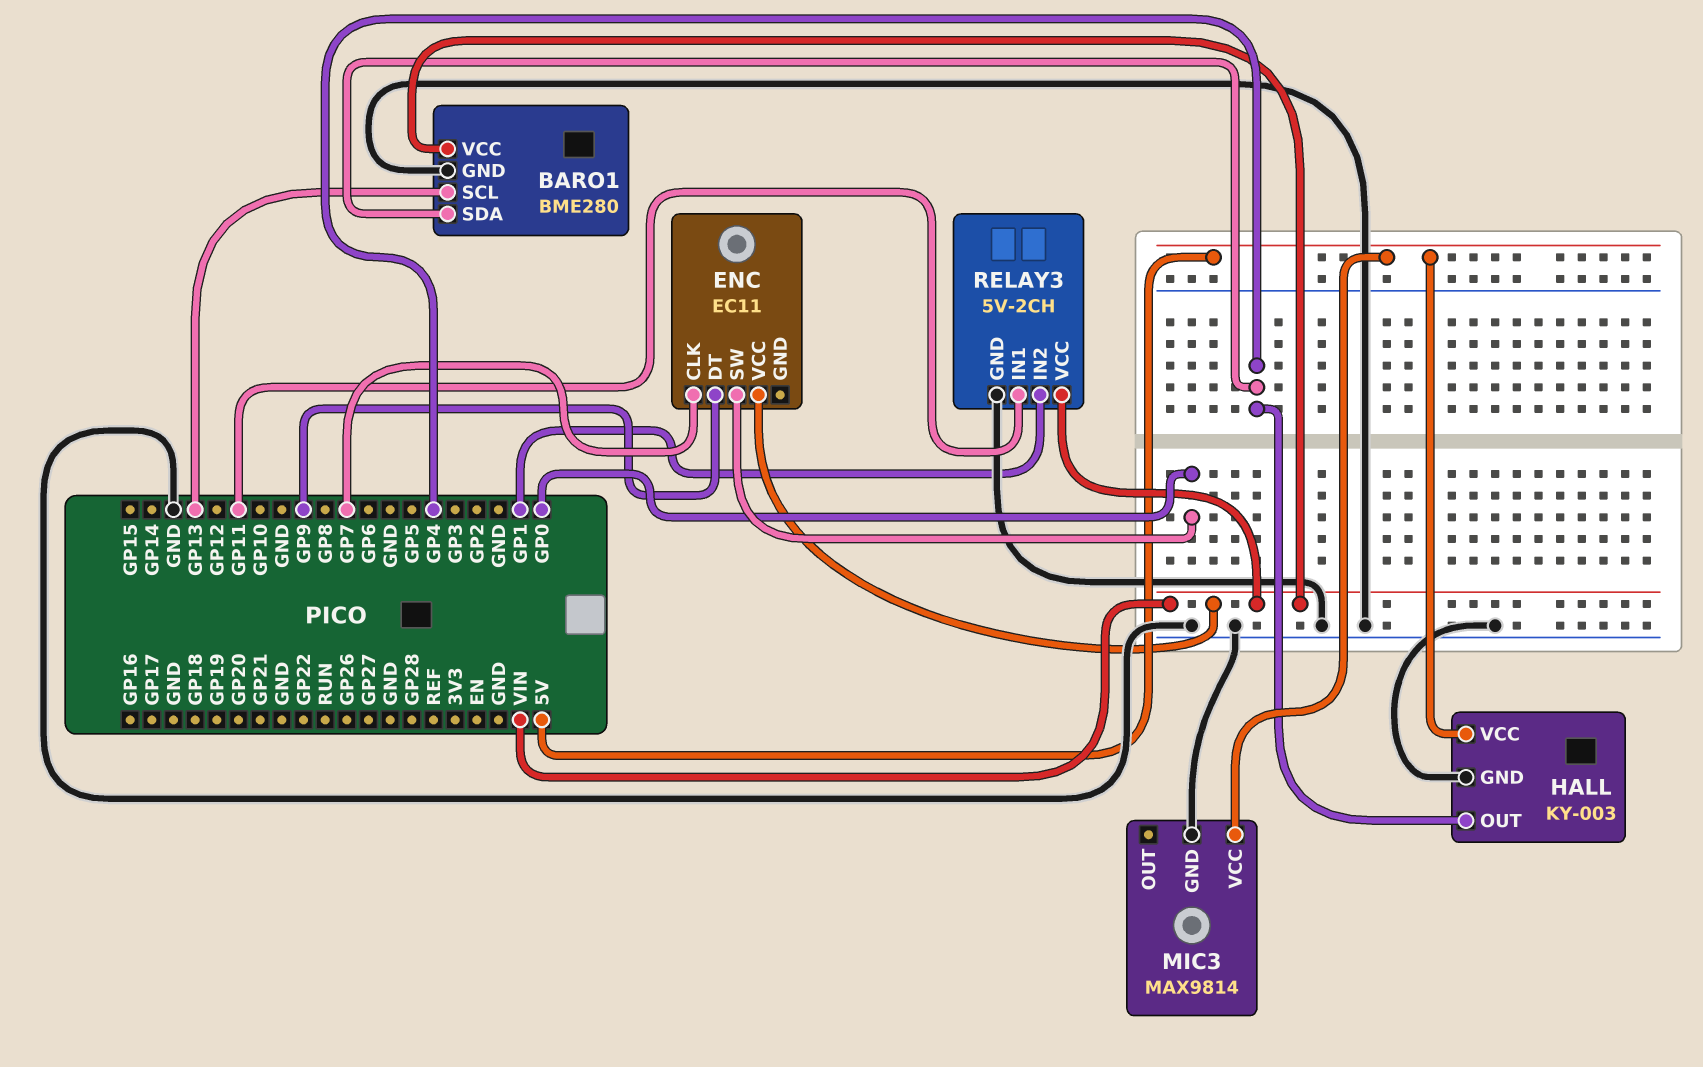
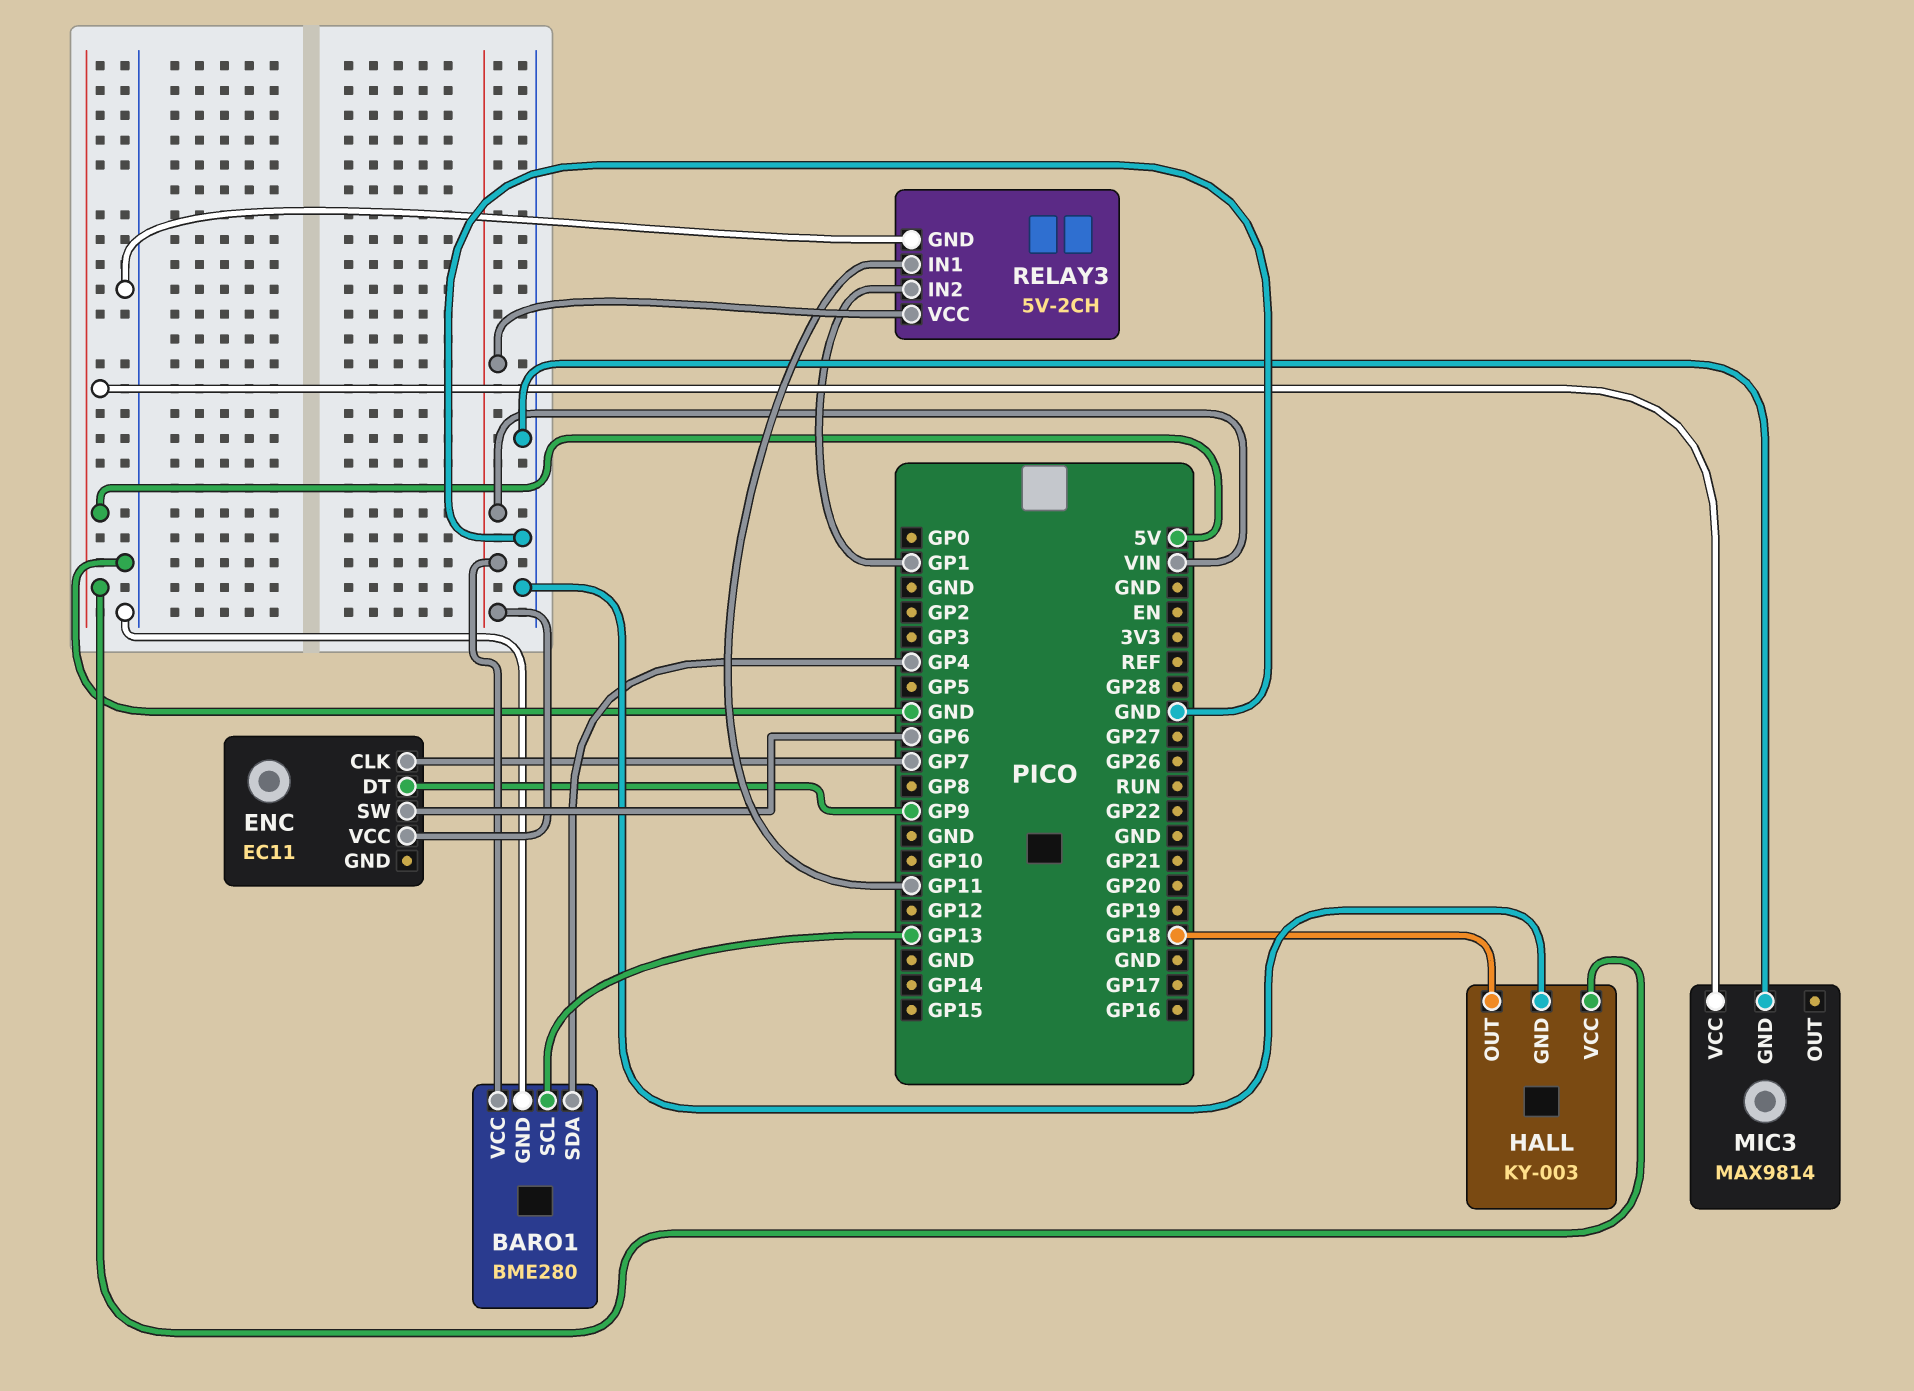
ENC pin SW: GP0 -> GP6
HALL pin OUT: GP4 -> GP18

